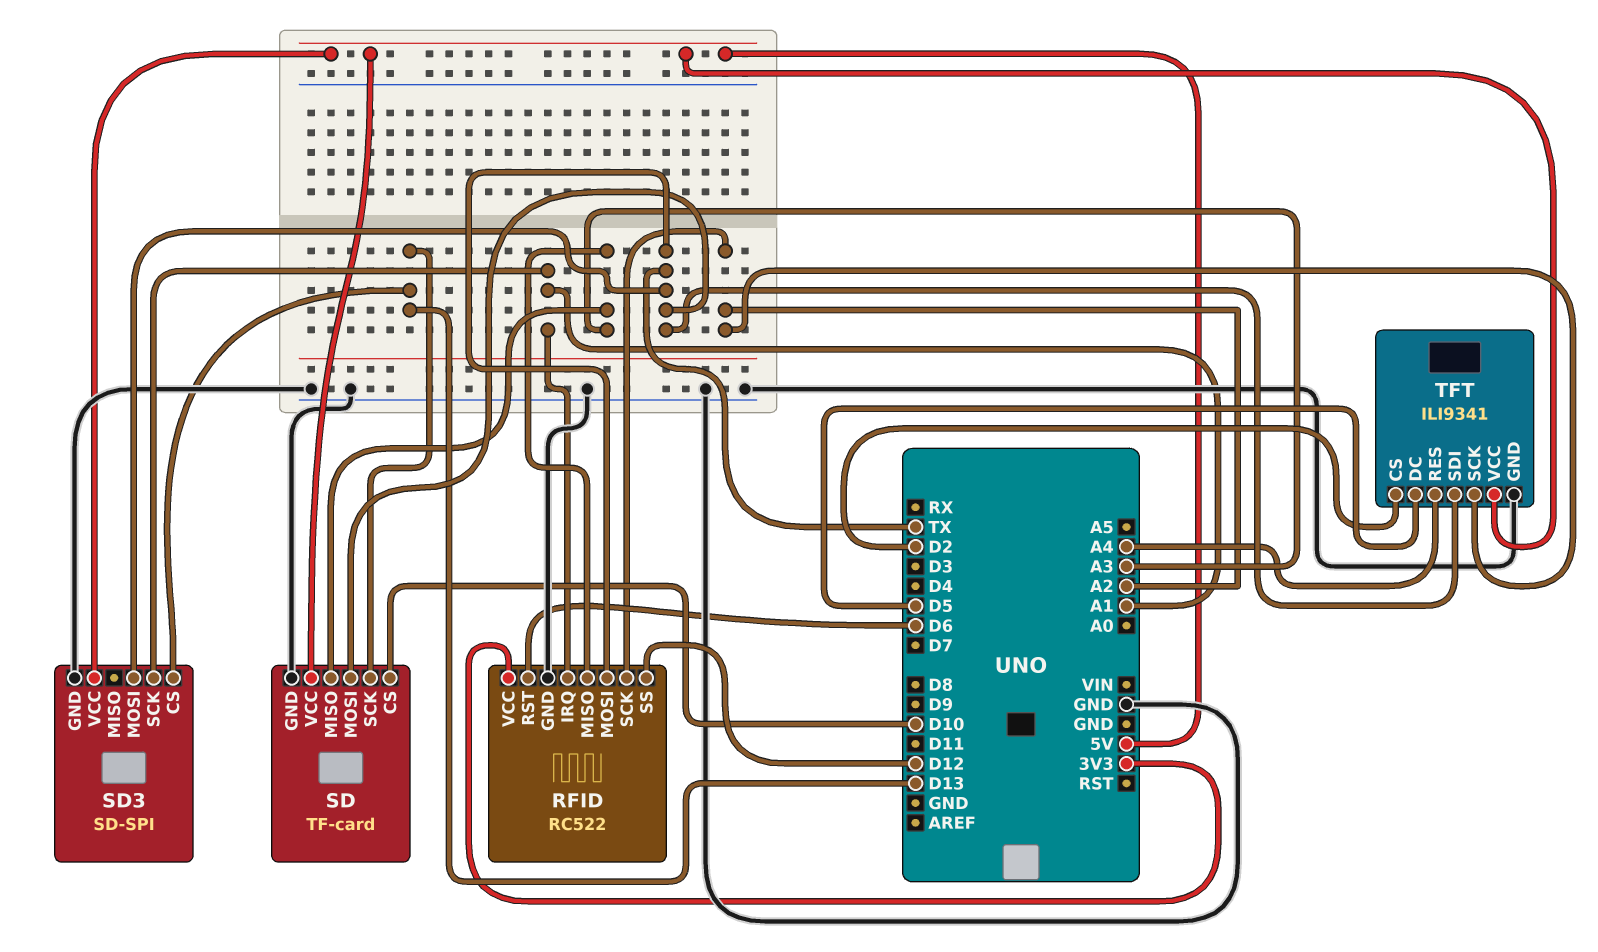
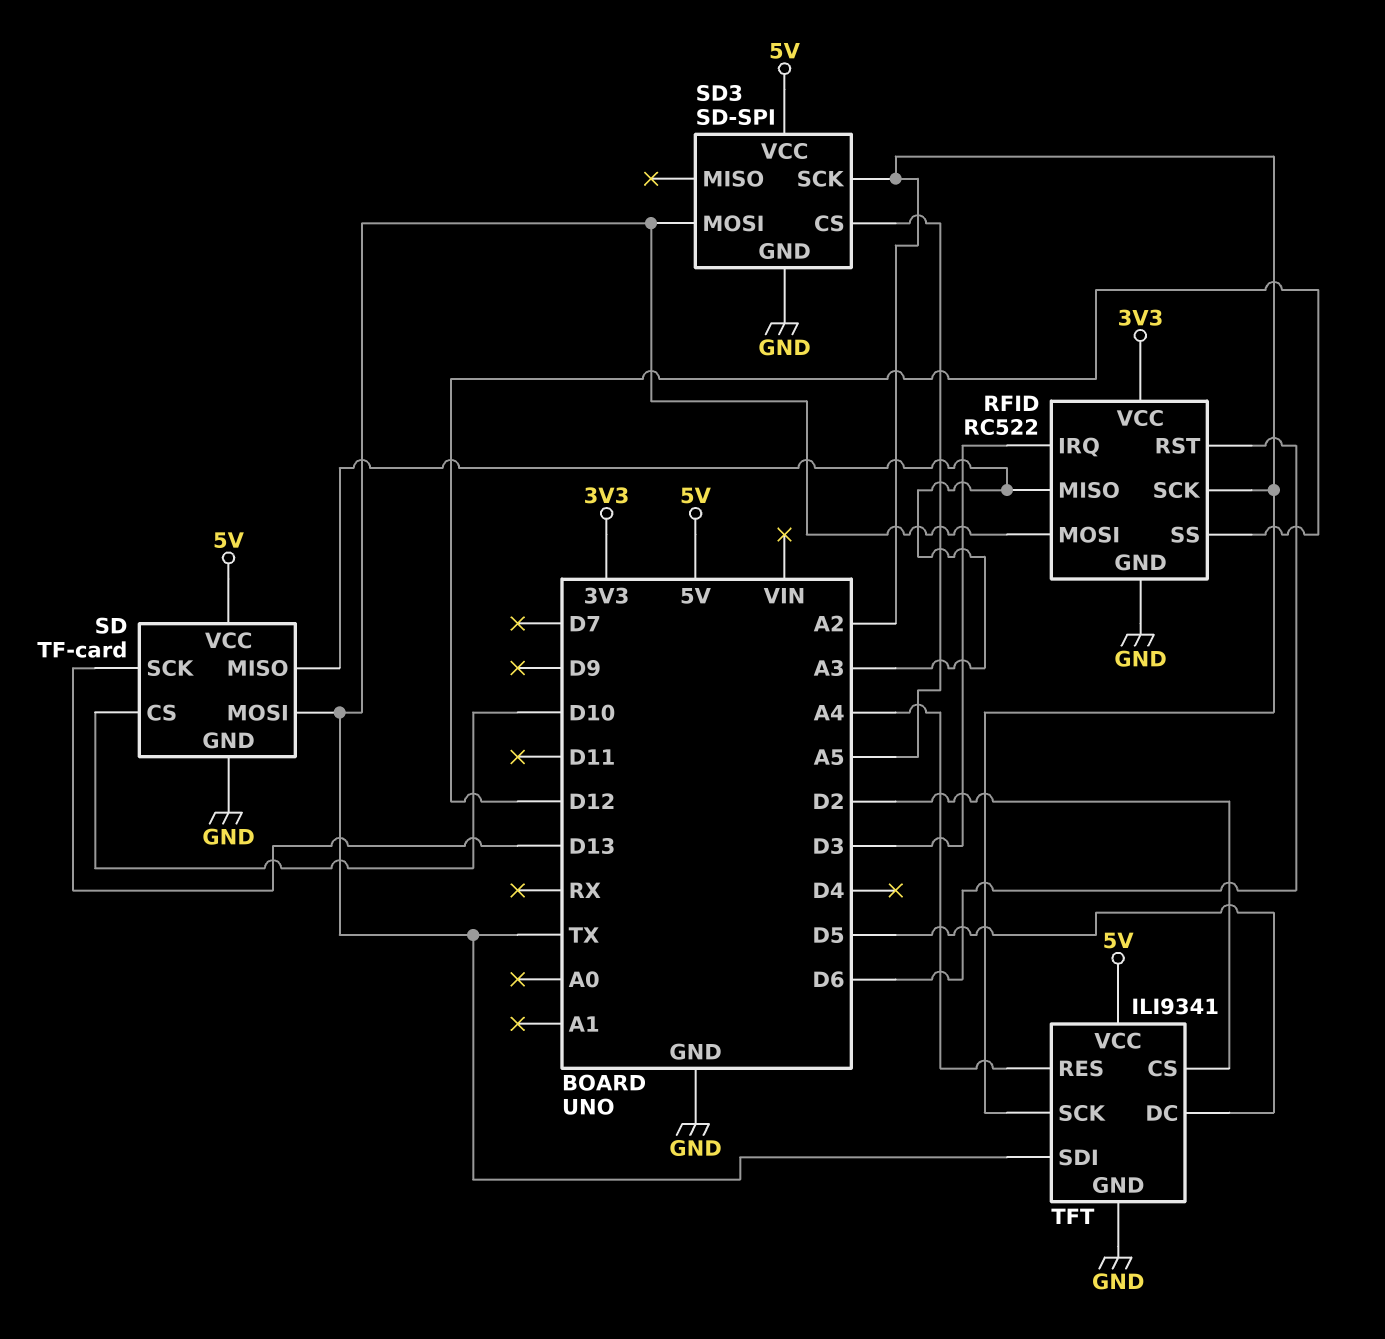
RFID pin IRQ: A1 -> D3
SD3 pin CS: D13 -> A5
SD3 pin SCK: A1 -> A2

